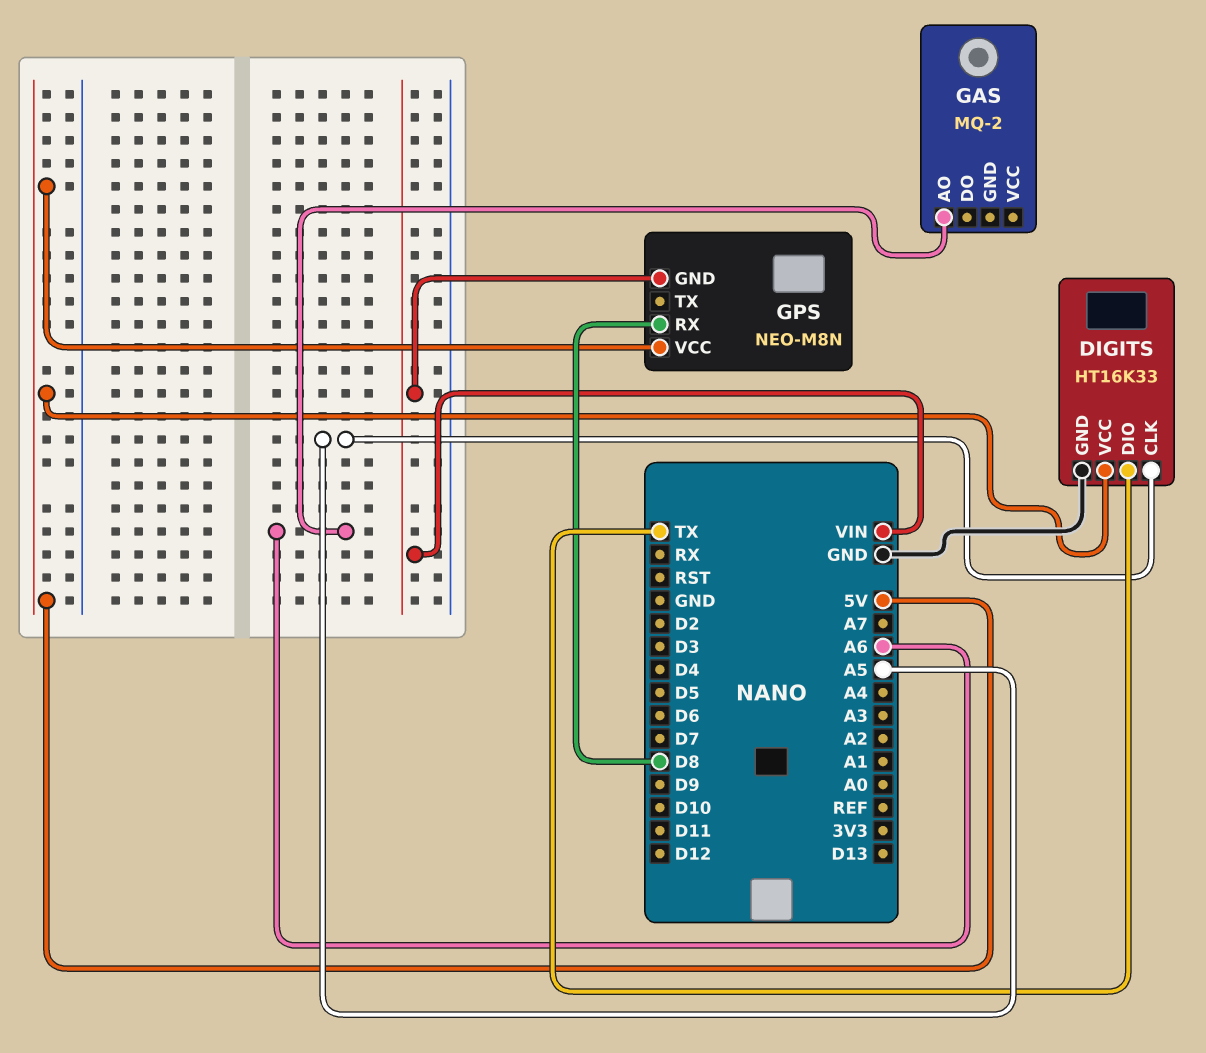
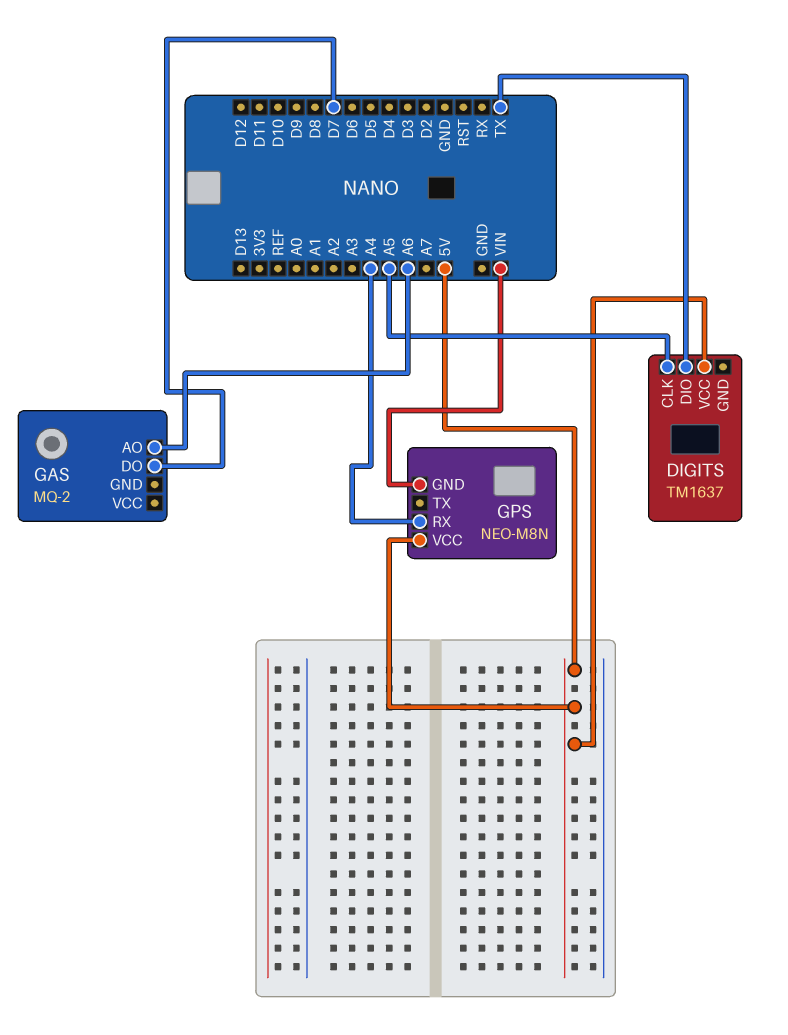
DIGITS: HT16K33 -> TM1637
DIGITS pin GND: GND -> none
GAS pin DO: none -> D7
GPS pin RX: D8 -> A4

